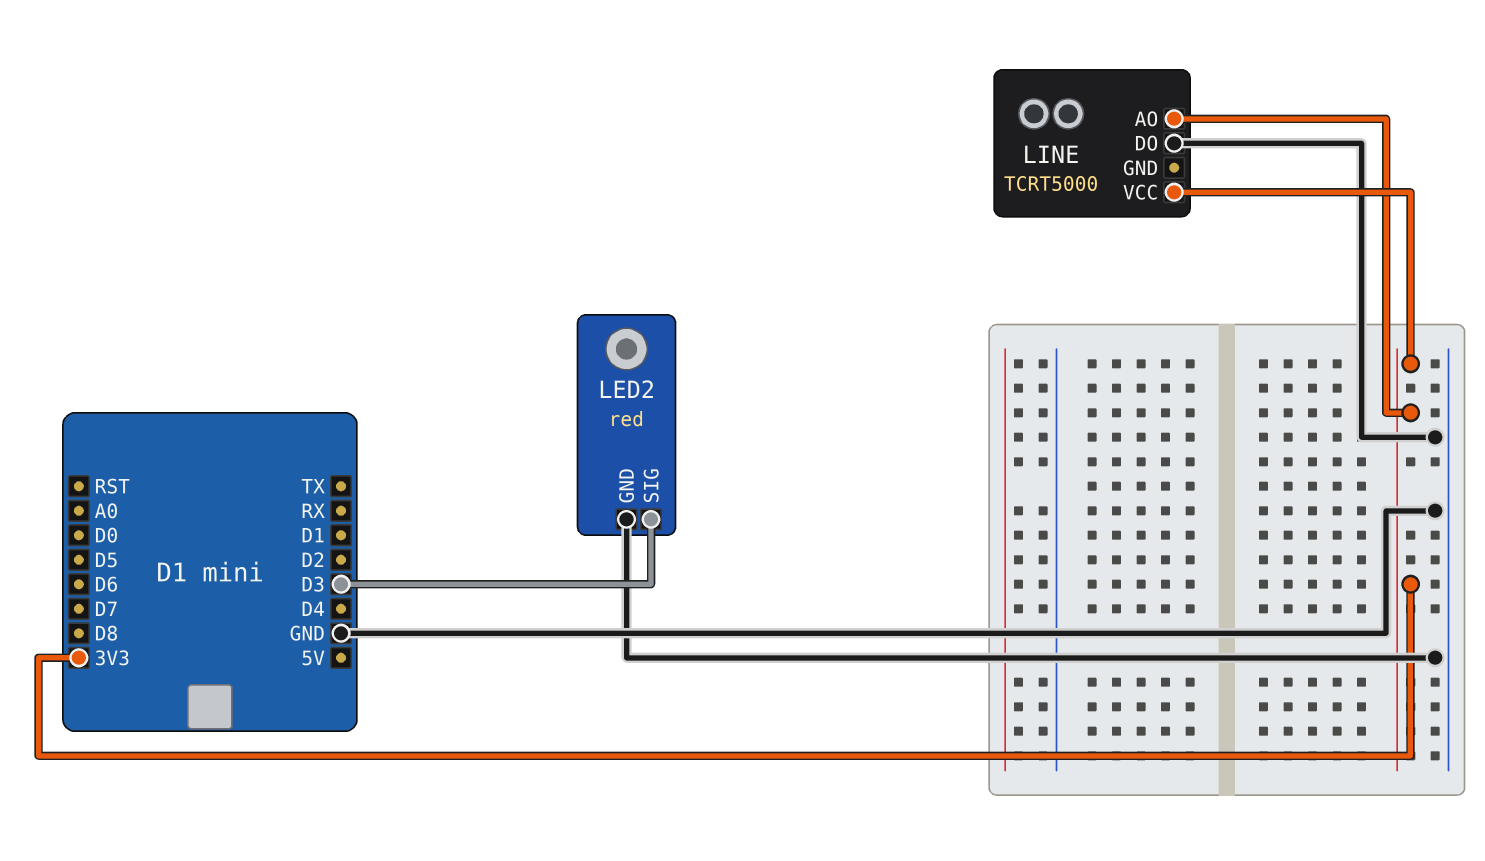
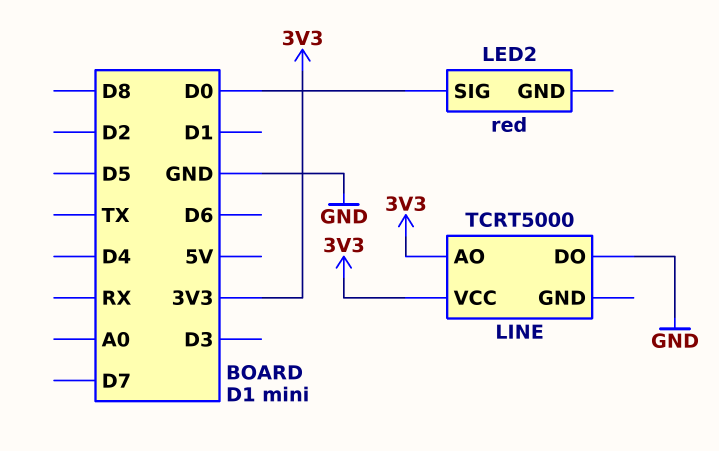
LED2 pin GND: GND -> none
LED2 pin SIG: D3 -> D0

